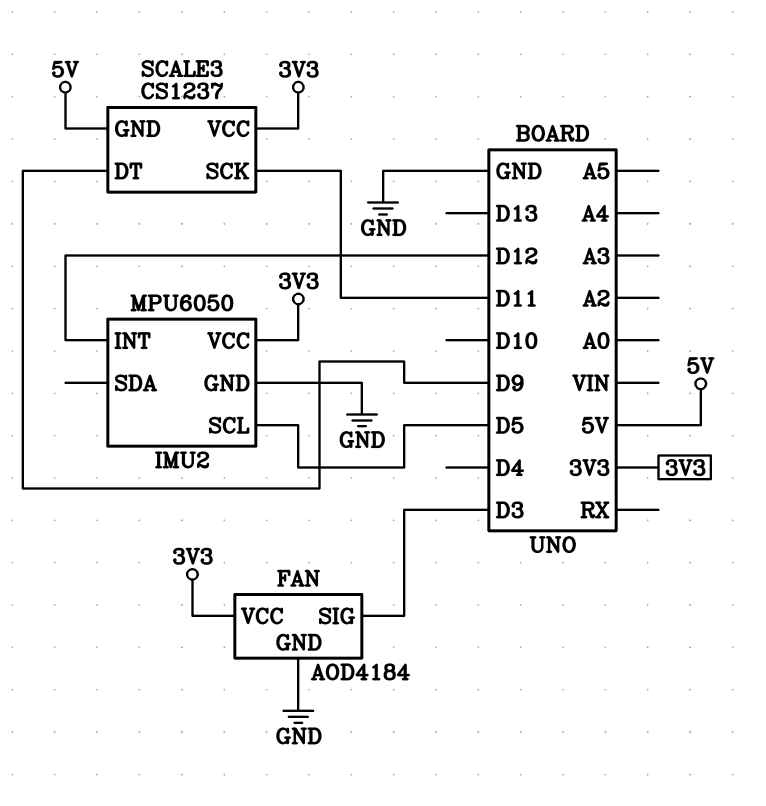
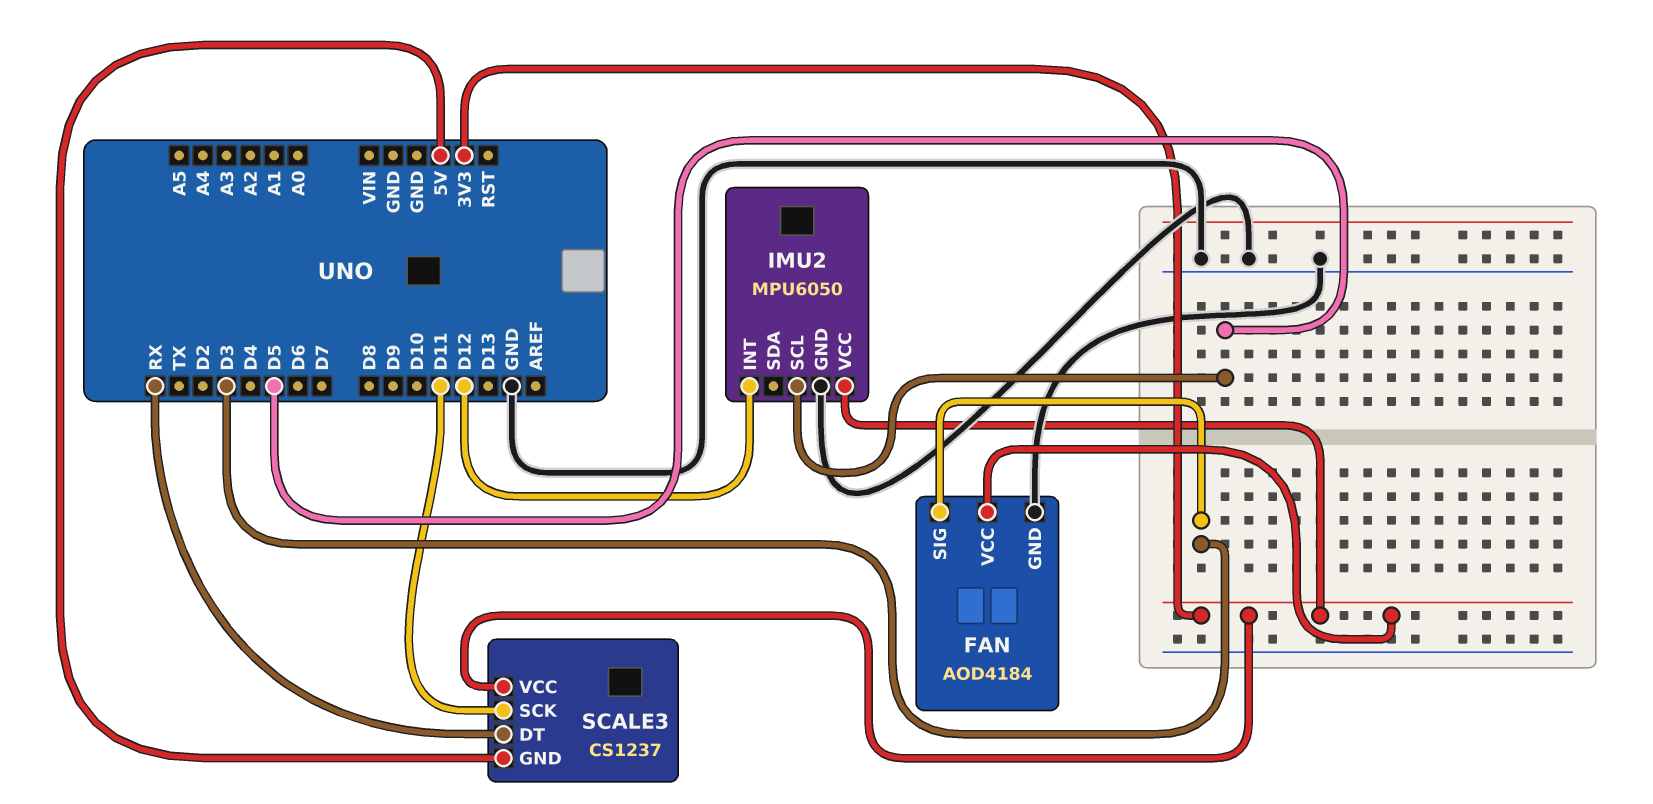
SCALE3 pin DT: D9 -> RX

